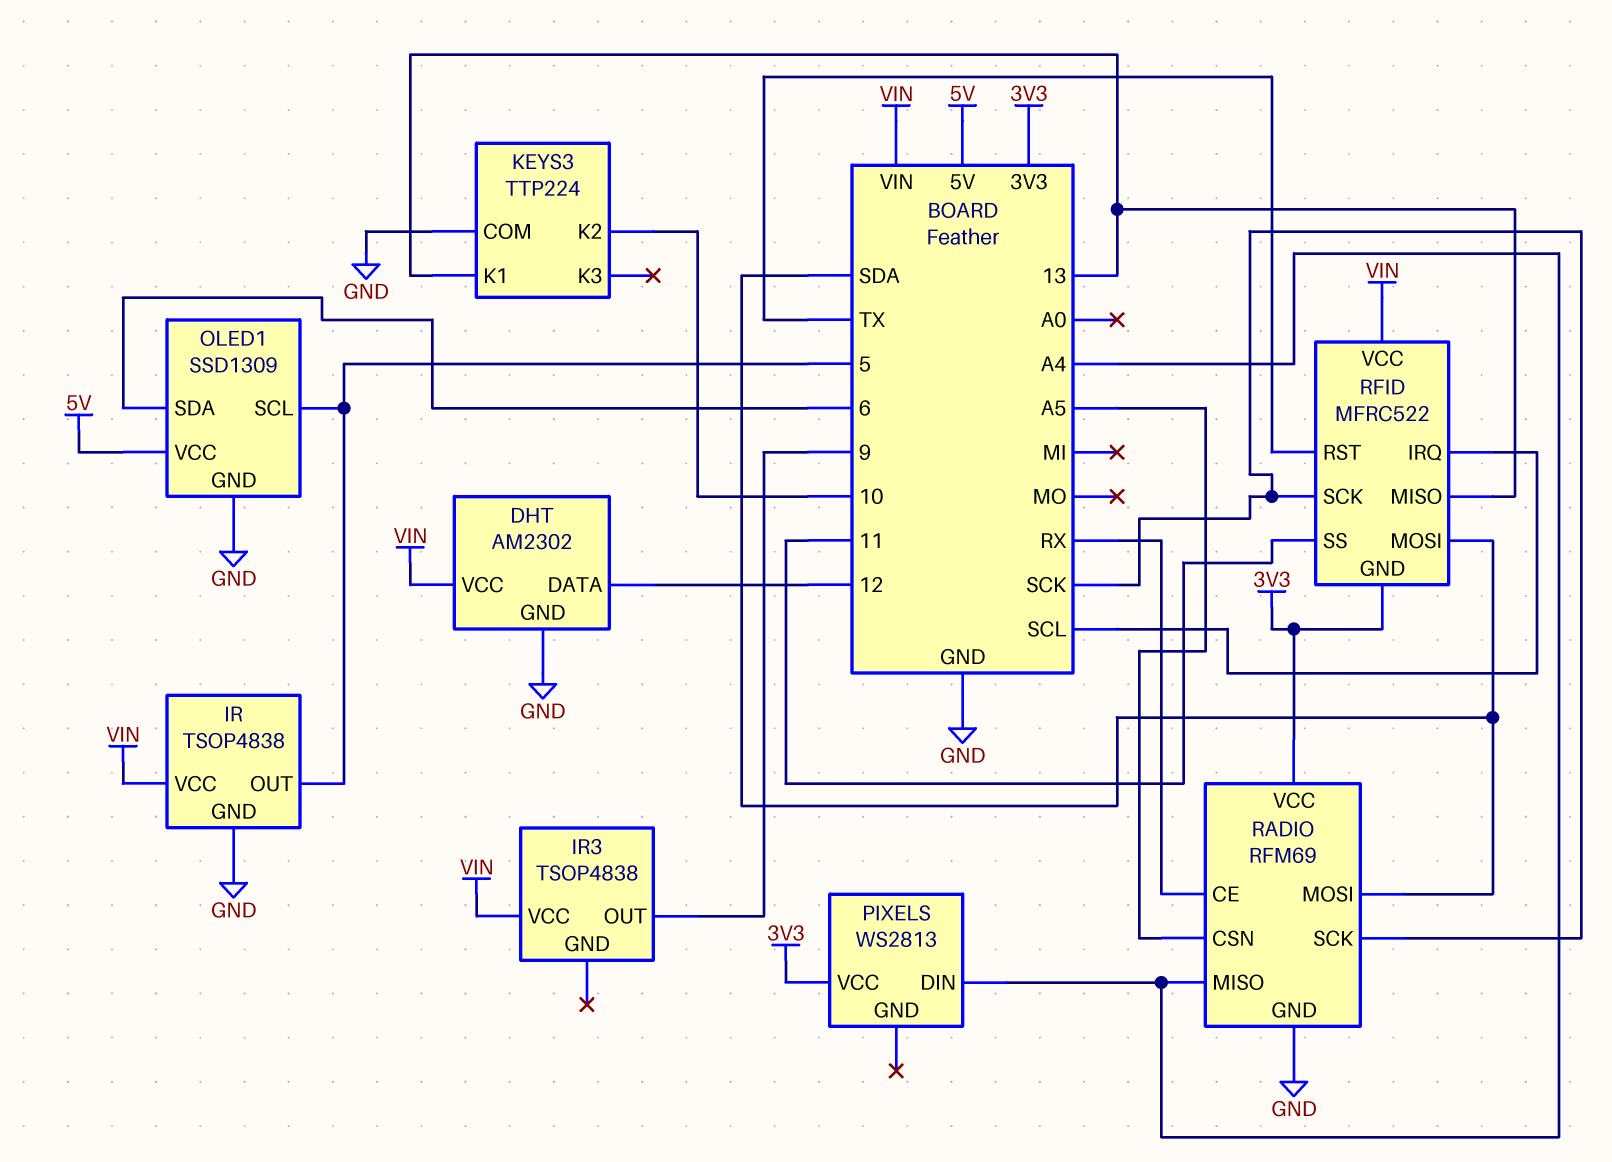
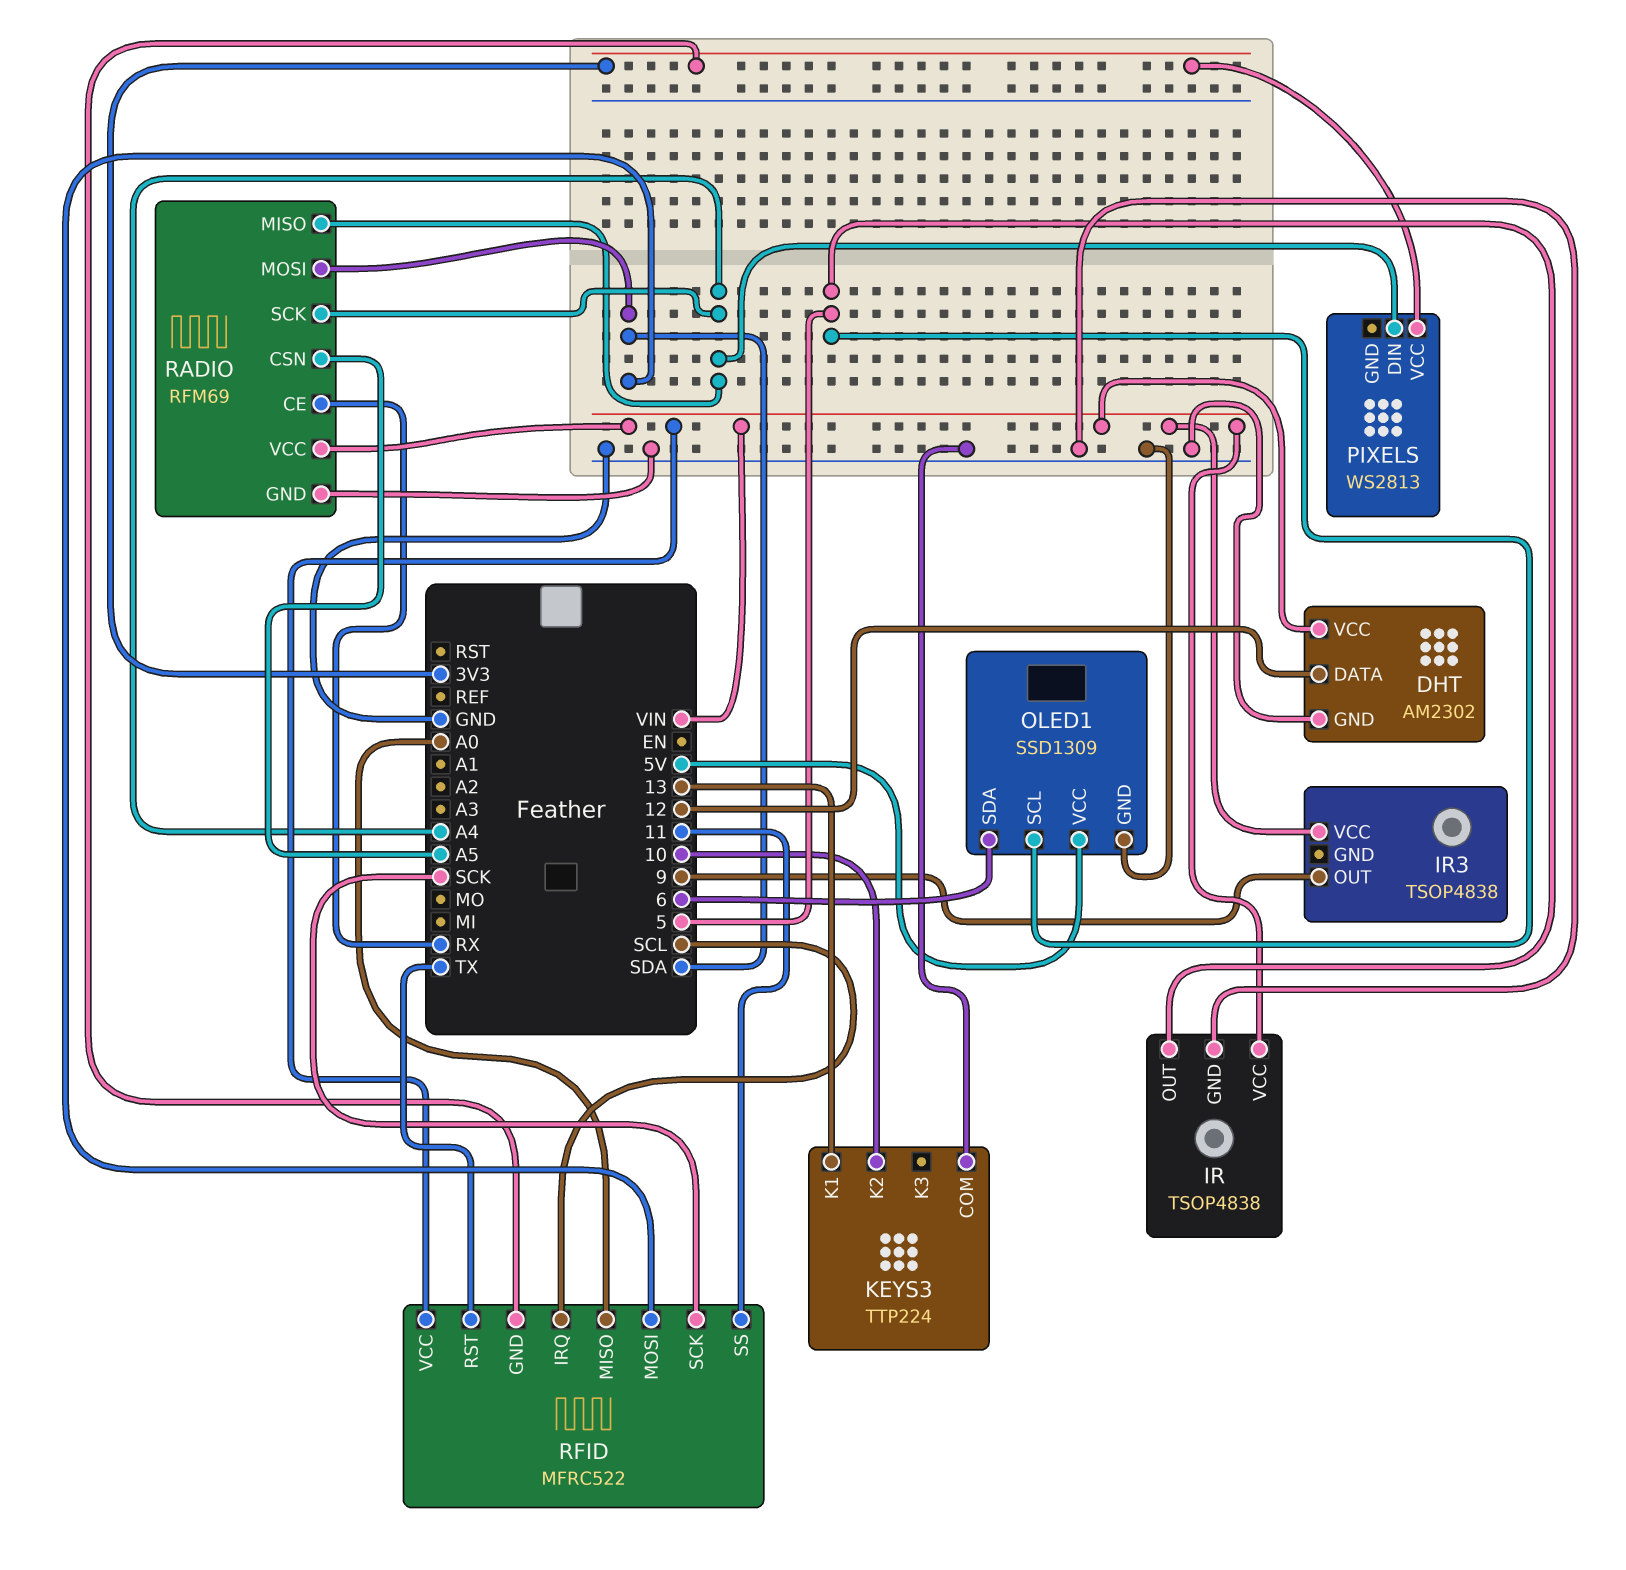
RADIO pin SCK: SCK -> A4
RADIO pin VCC: 3V3 -> VIN
RFID pin MISO: 13 -> A0

